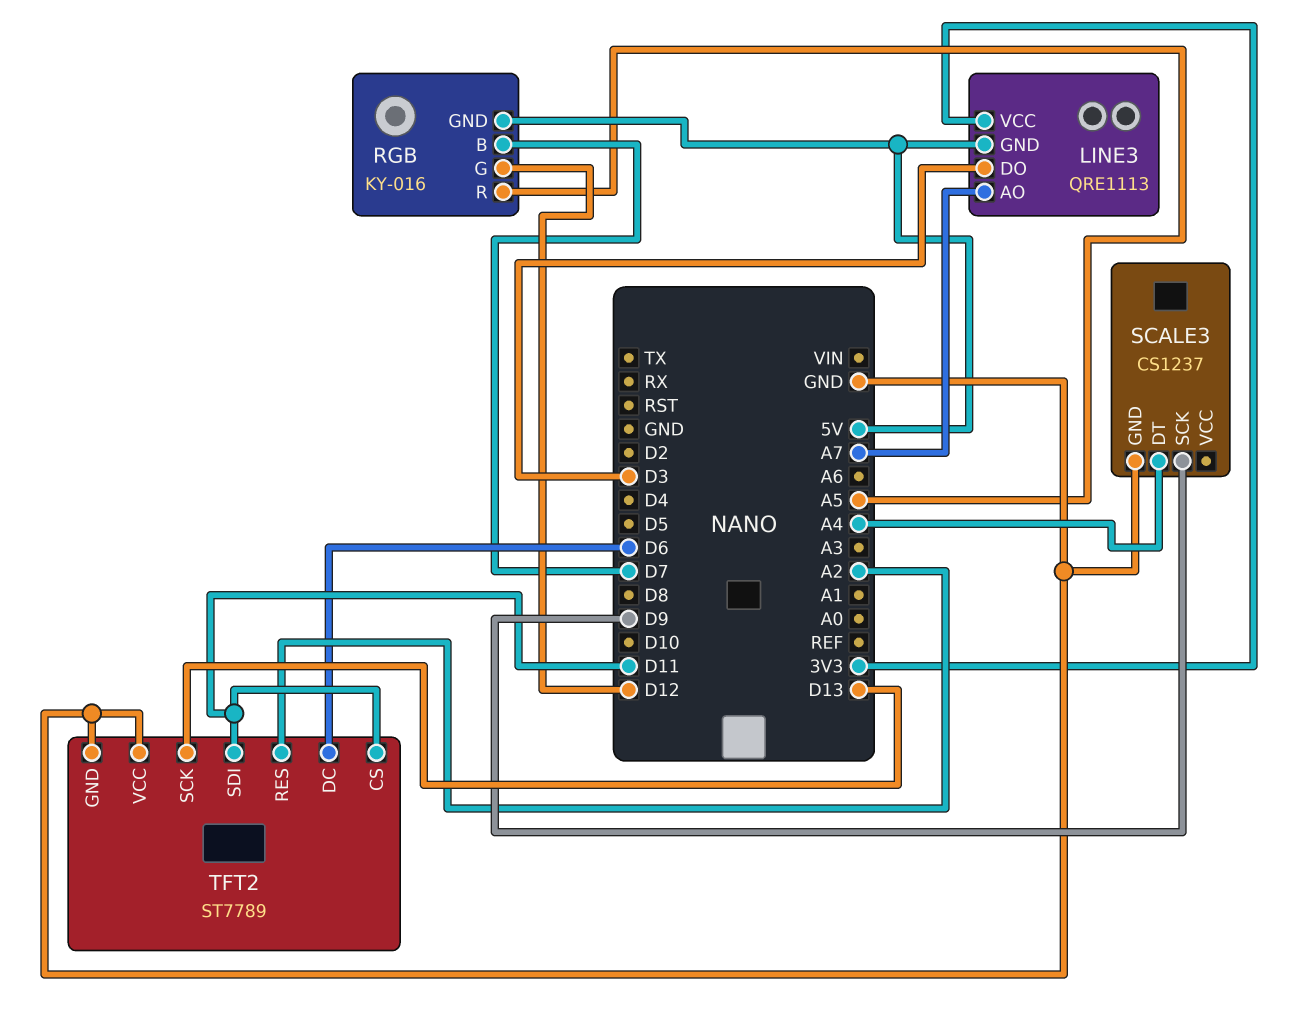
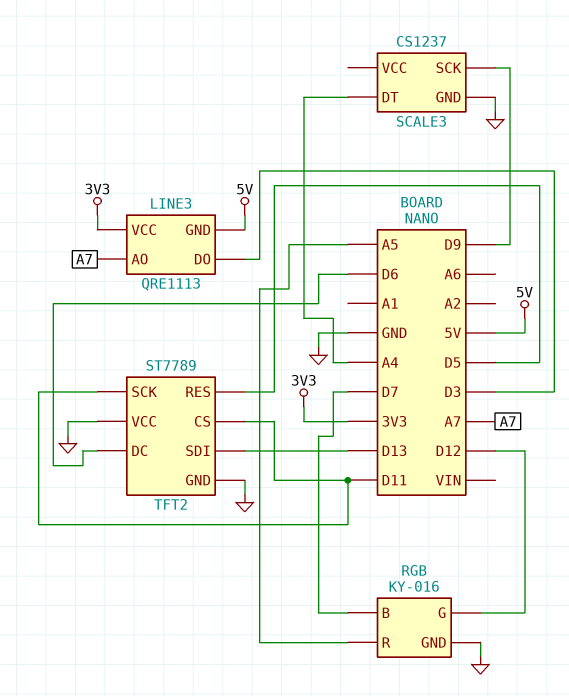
RGB pin GND: 5V -> GND
TFT2 pin RES: A2 -> D5
TFT2 pin SCK: D13 -> D11
TFT2 pin SDI: D11 -> D13

